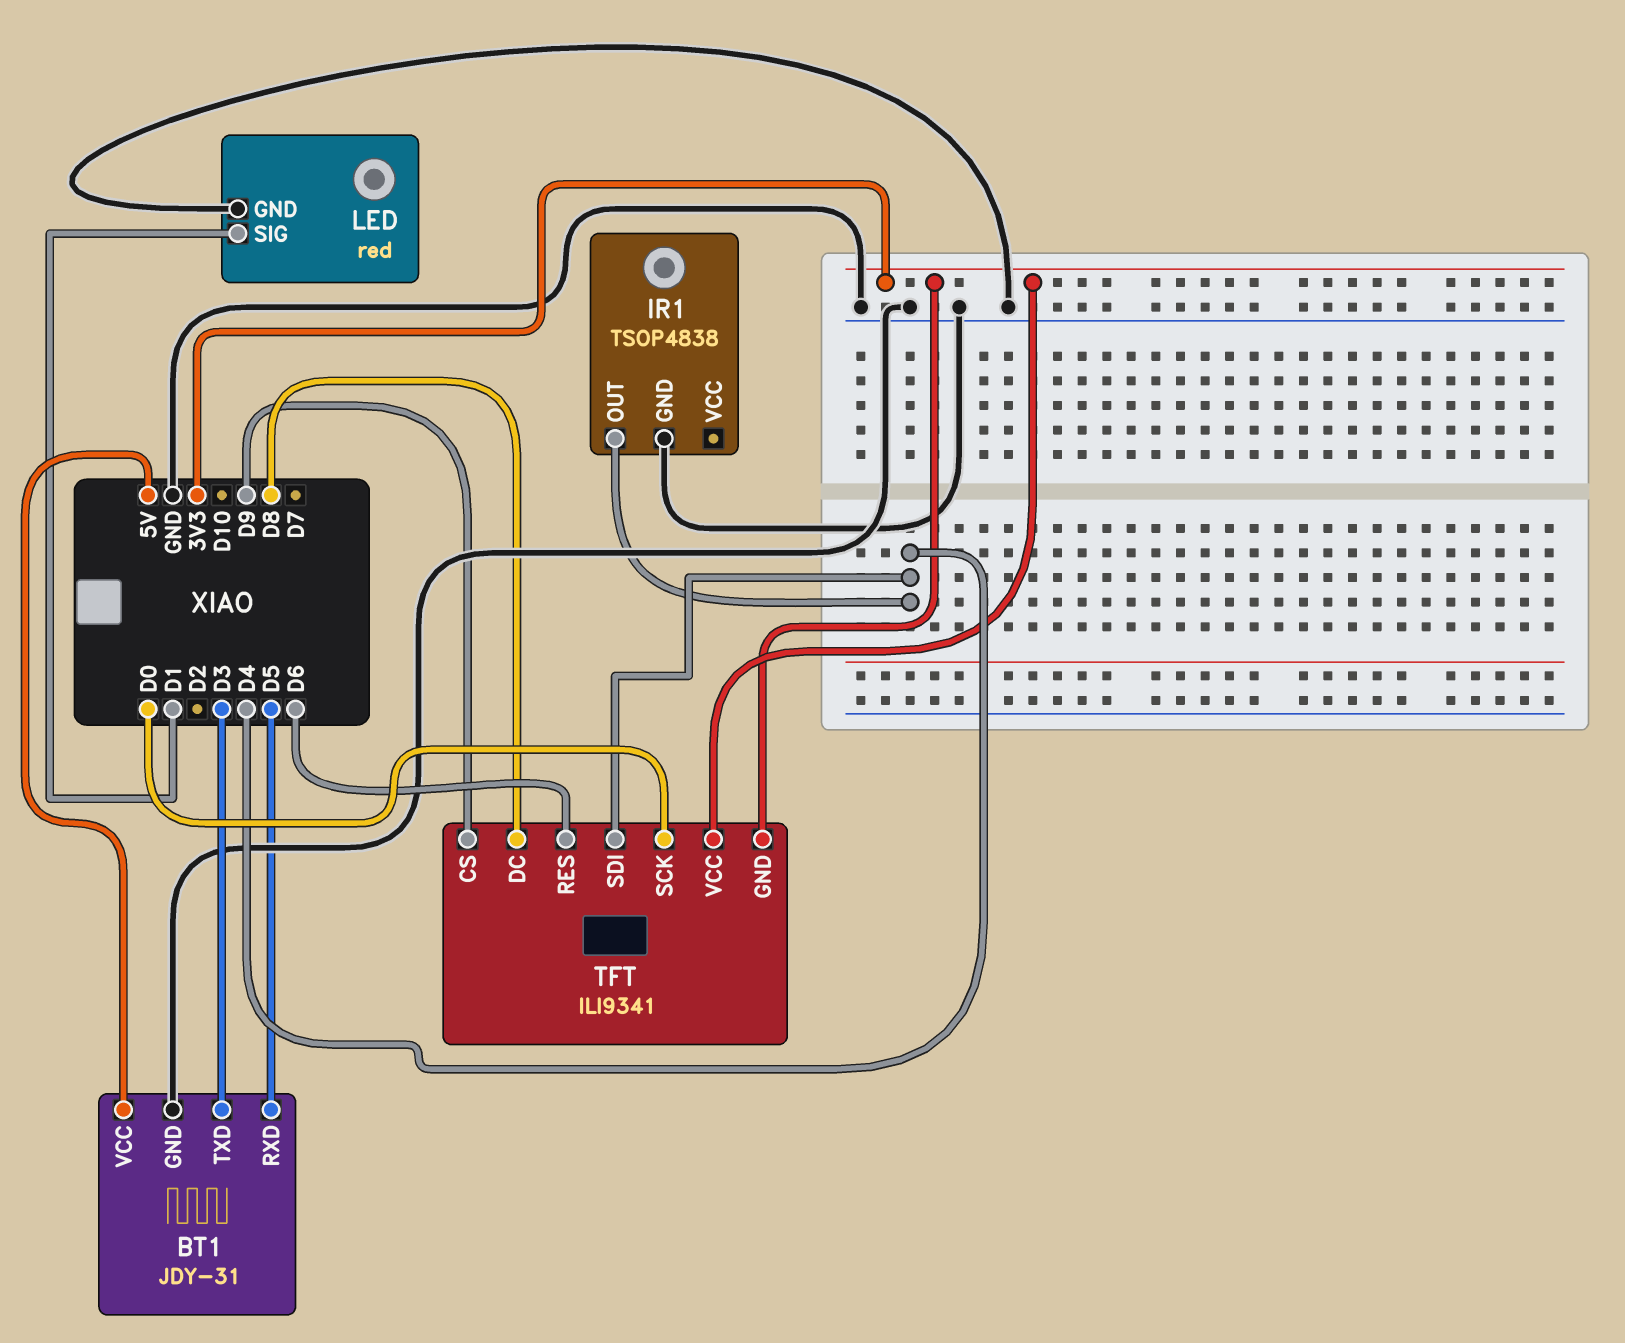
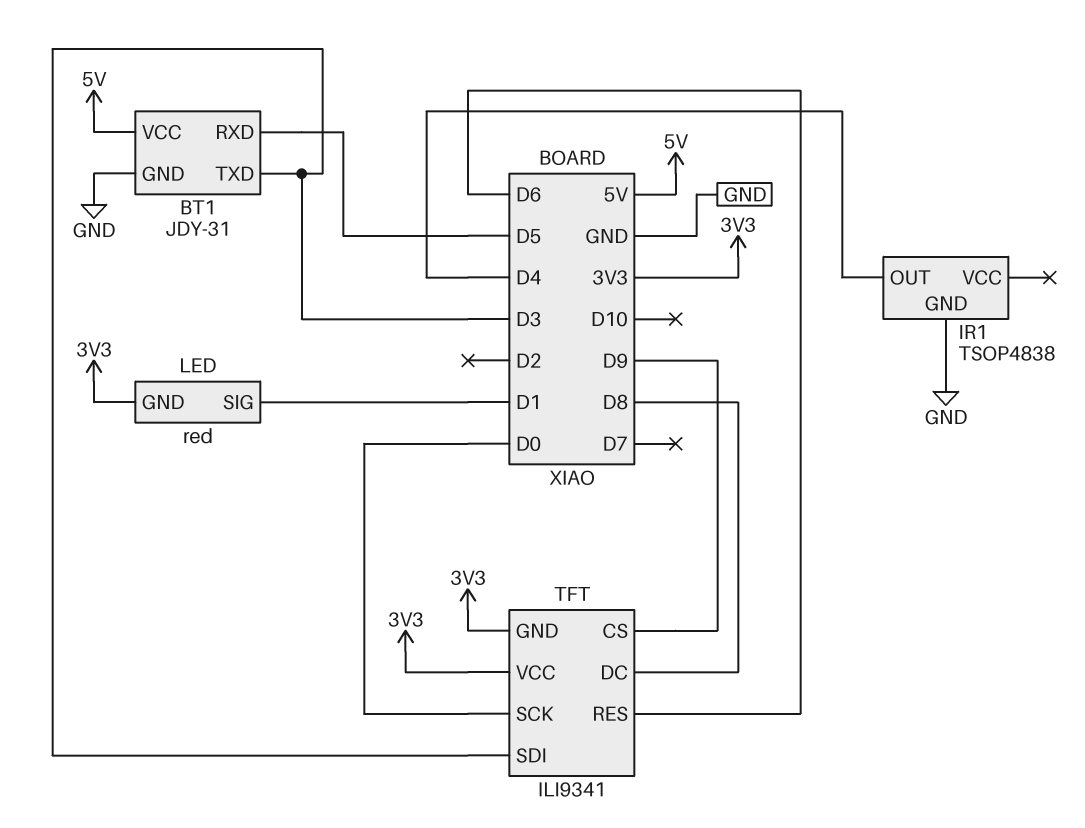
LED pin GND: GND -> 3V3
TFT pin SDI: D4 -> D3

